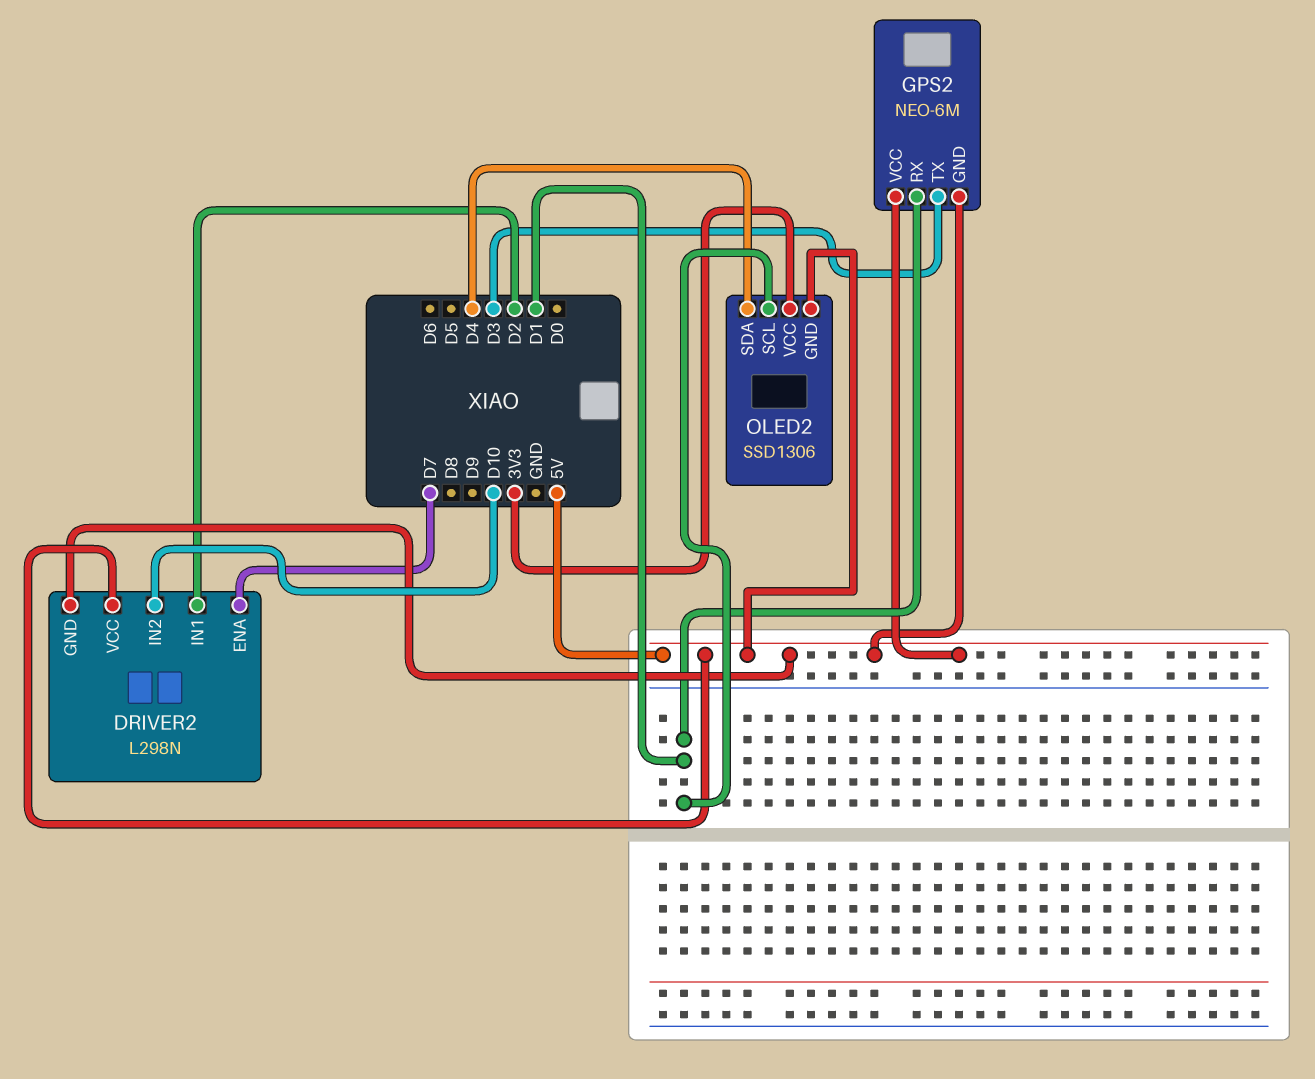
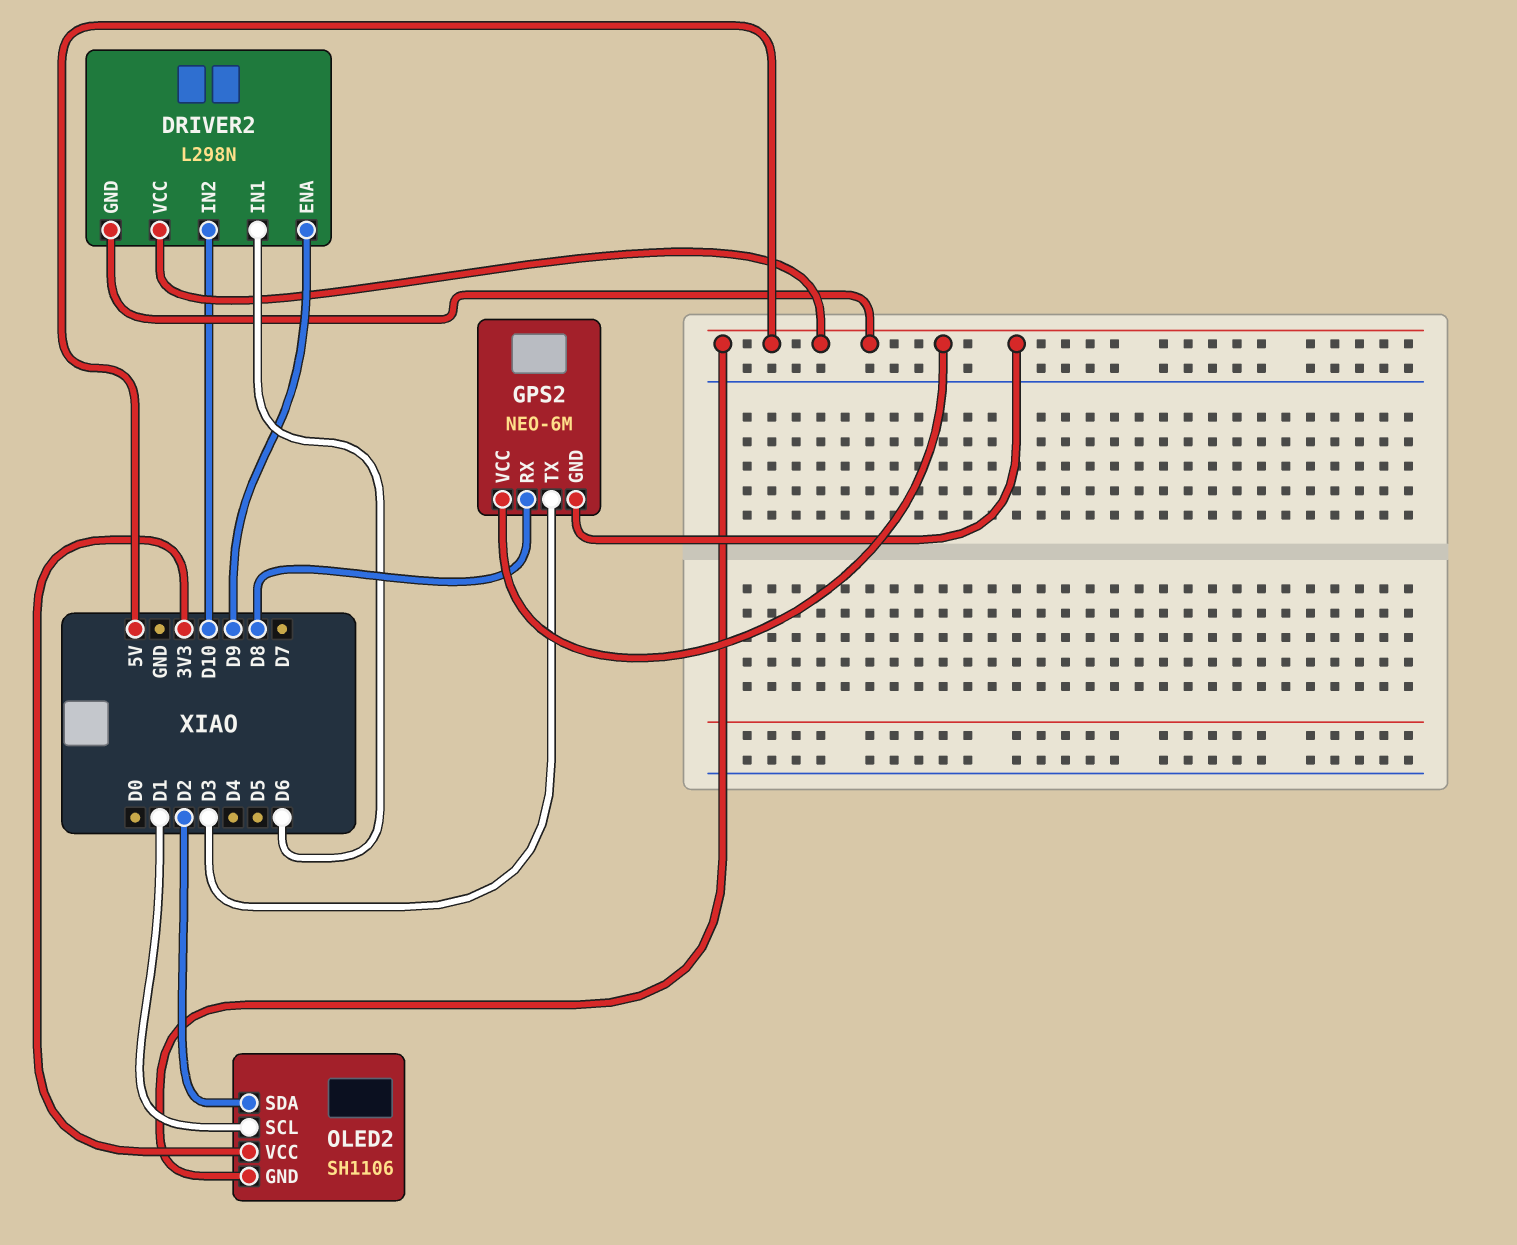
DRIVER2 pin ENA: D7 -> D9
DRIVER2 pin IN1: D2 -> D6
GPS2 pin RX: D1 -> D8
OLED2: SSD1306 -> SH1106
OLED2 pin SDA: D4 -> D2

